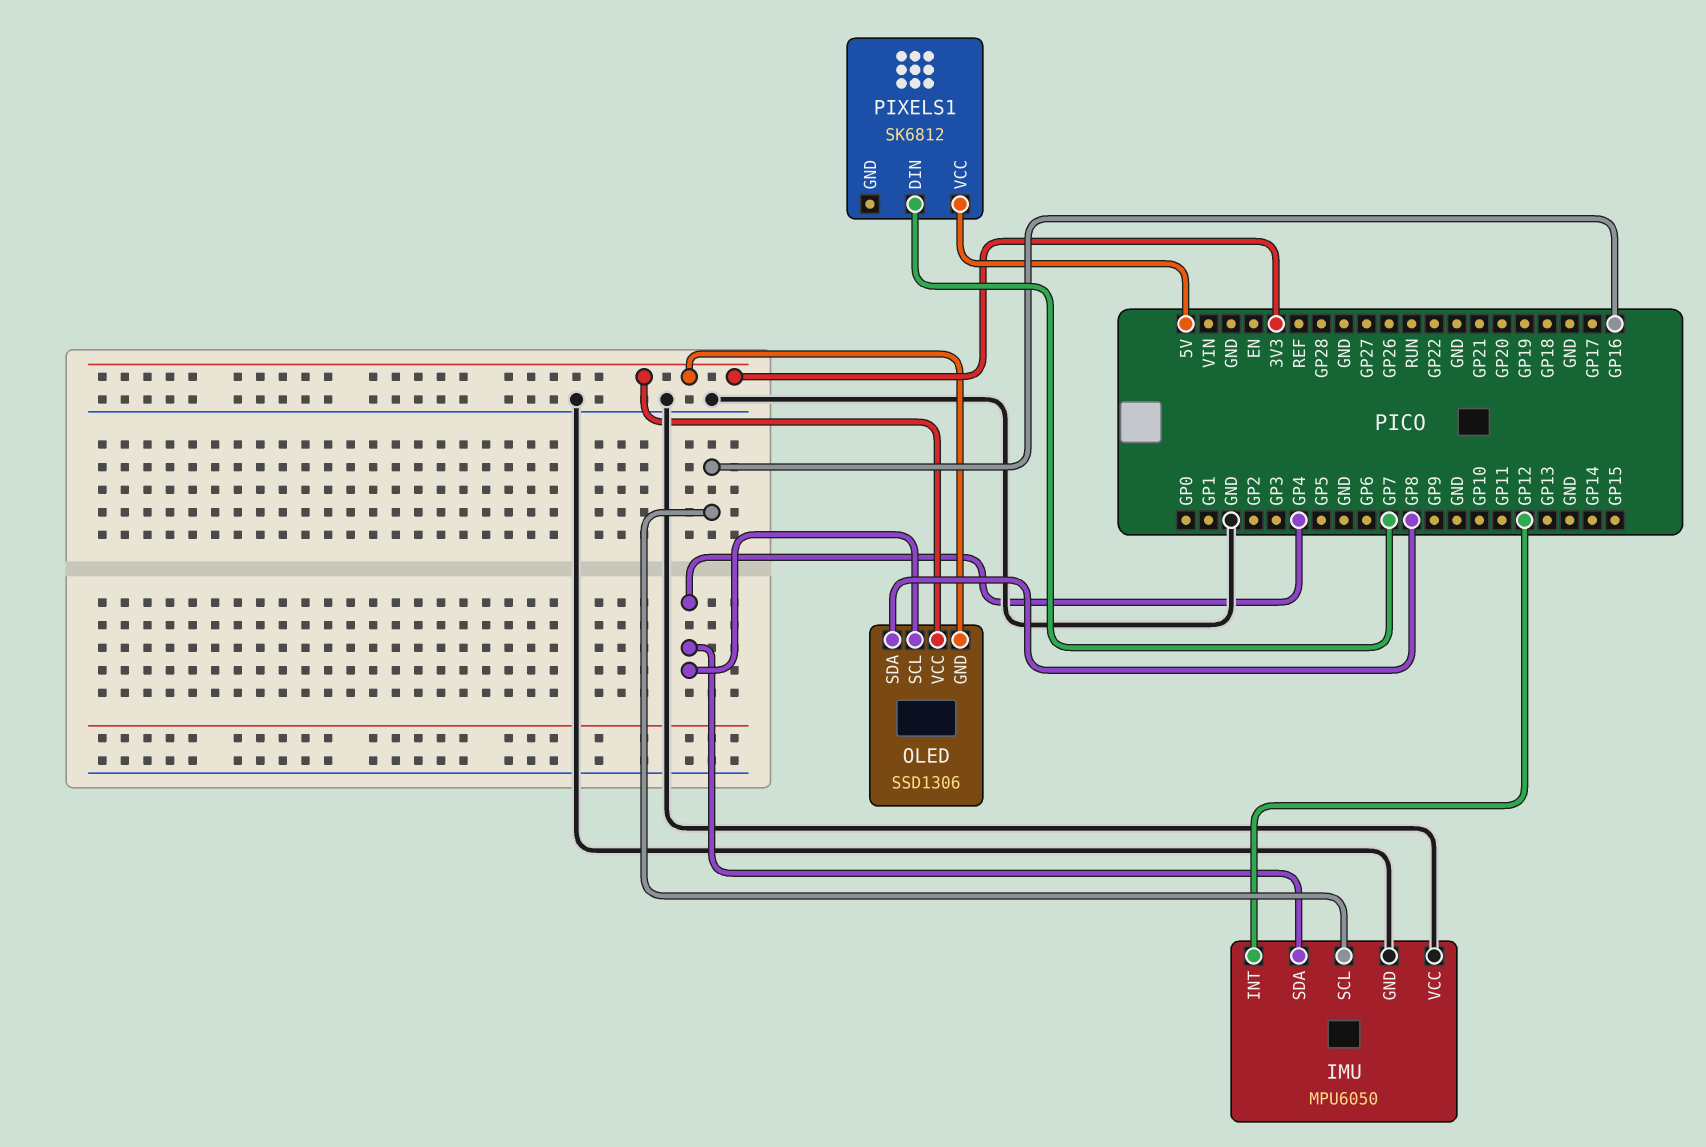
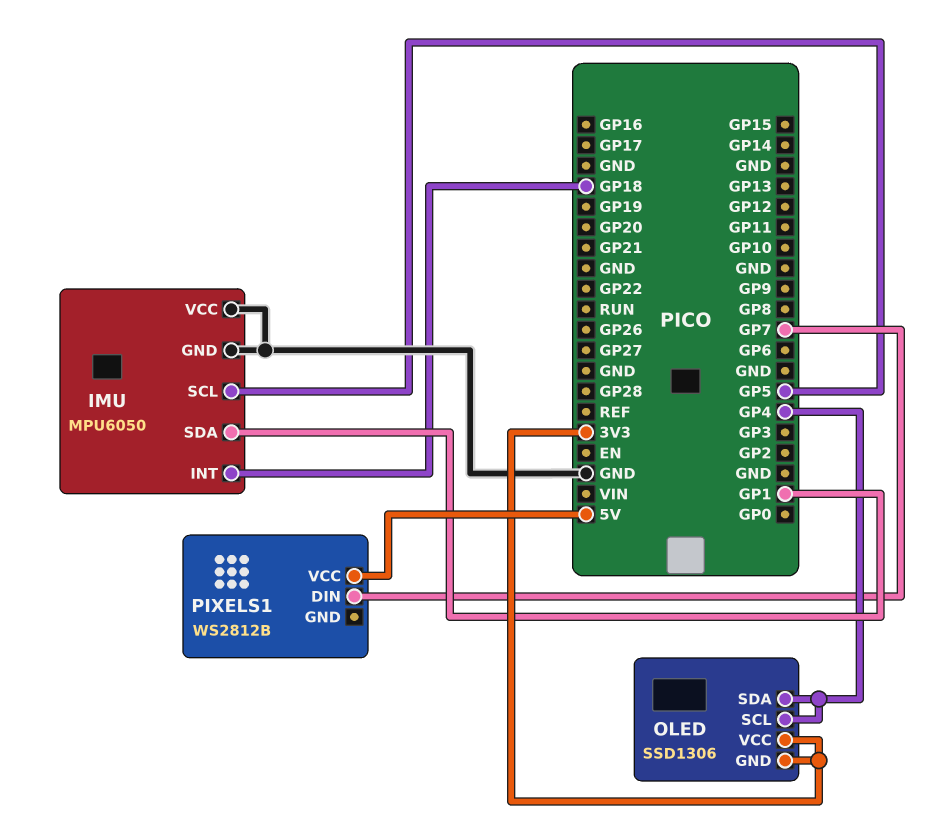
IMU pin INT: GP12 -> GP18
IMU pin SCL: GP16 -> GP5
IMU pin SDA: GP4 -> GP1
OLED pin SDA: GP8 -> GP4
PIXELS1: SK6812 -> WS2812B

